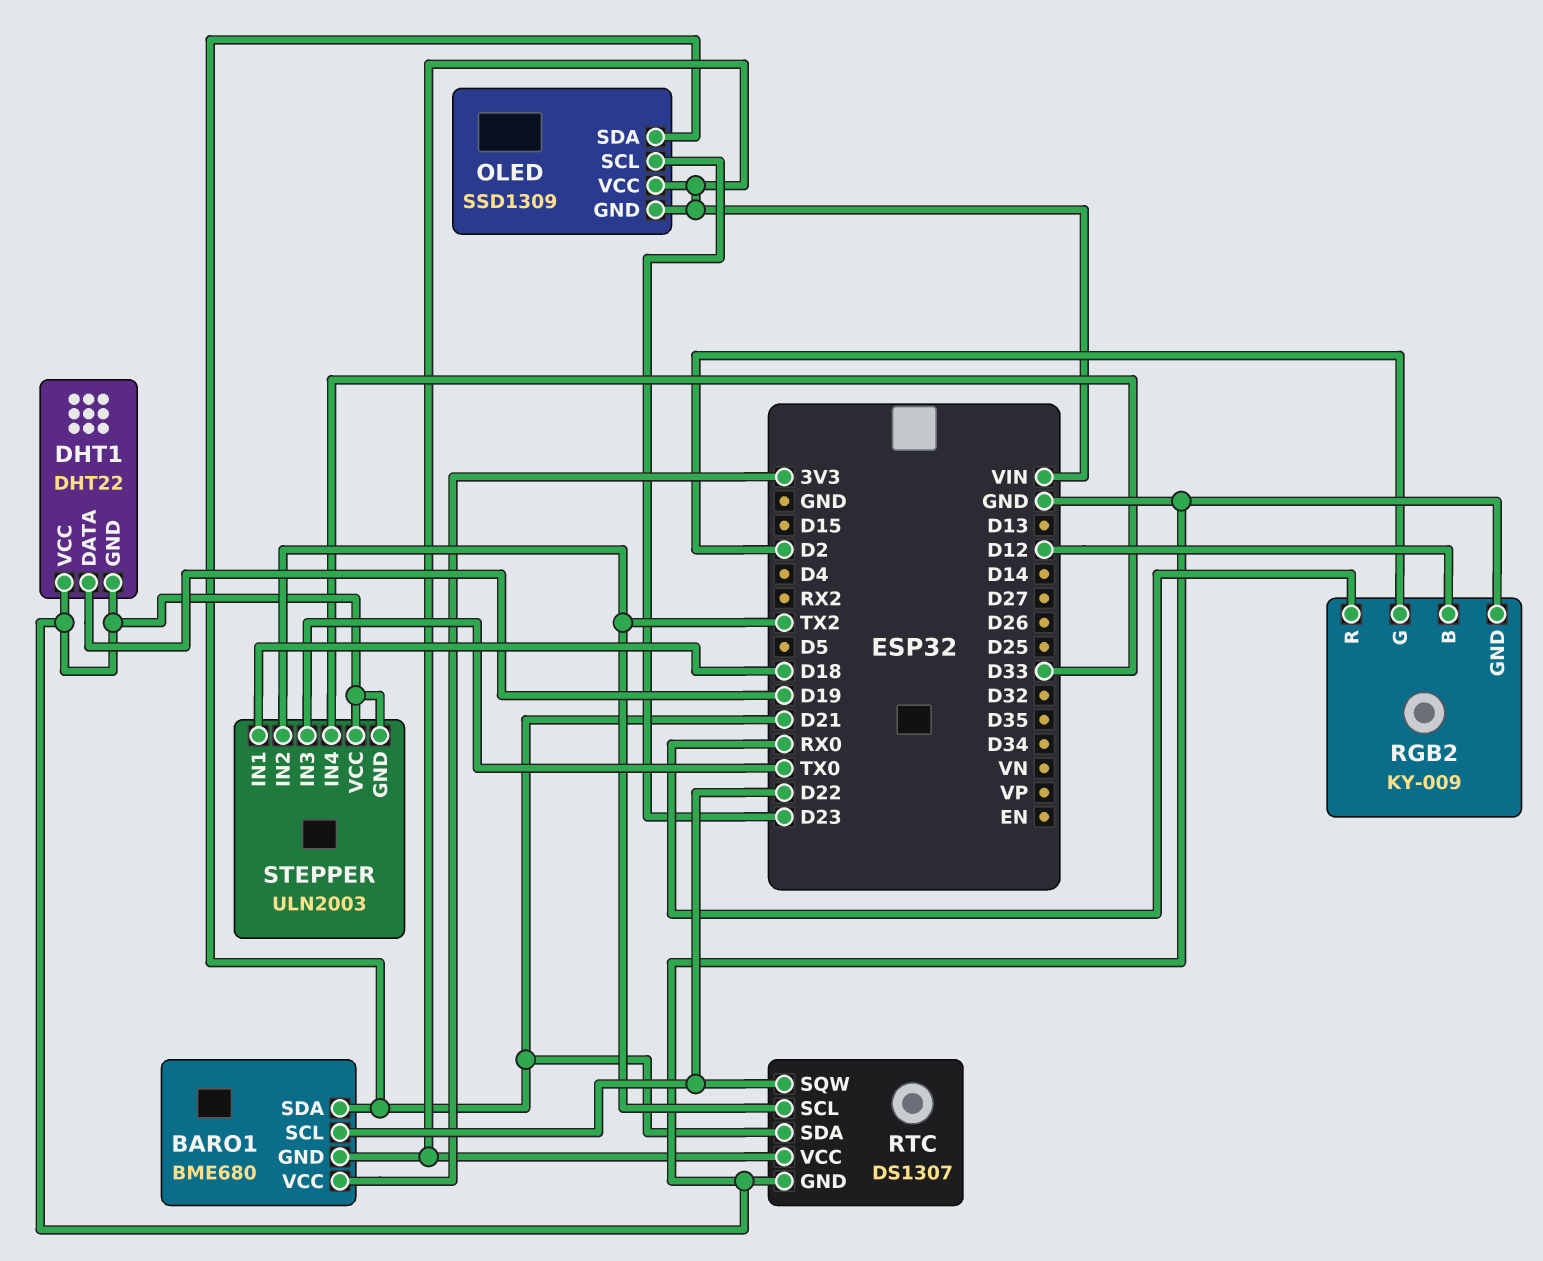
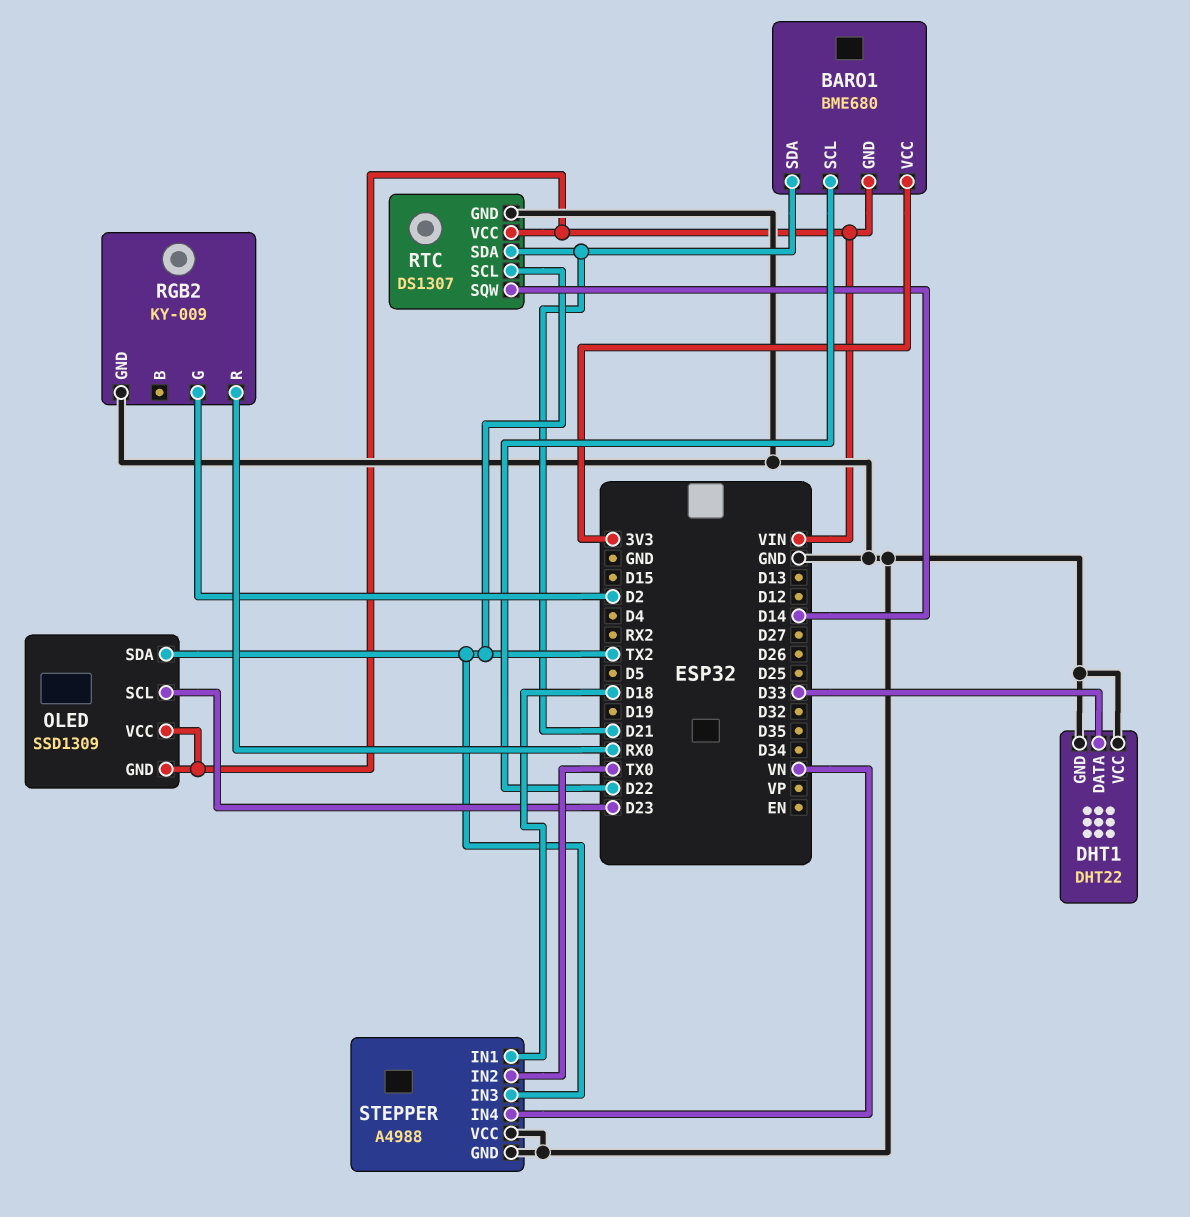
DHT1 pin DATA: D19 -> D33
OLED pin SDA: D21 -> TX2
RGB2 pin B: D12 -> none
RTC pin SQW: D22 -> D14
STEPPER: ULN2003 -> A4988
STEPPER pin IN2: TX2 -> TX0
STEPPER pin IN3: TX0 -> TX2
STEPPER pin IN4: D33 -> VN

